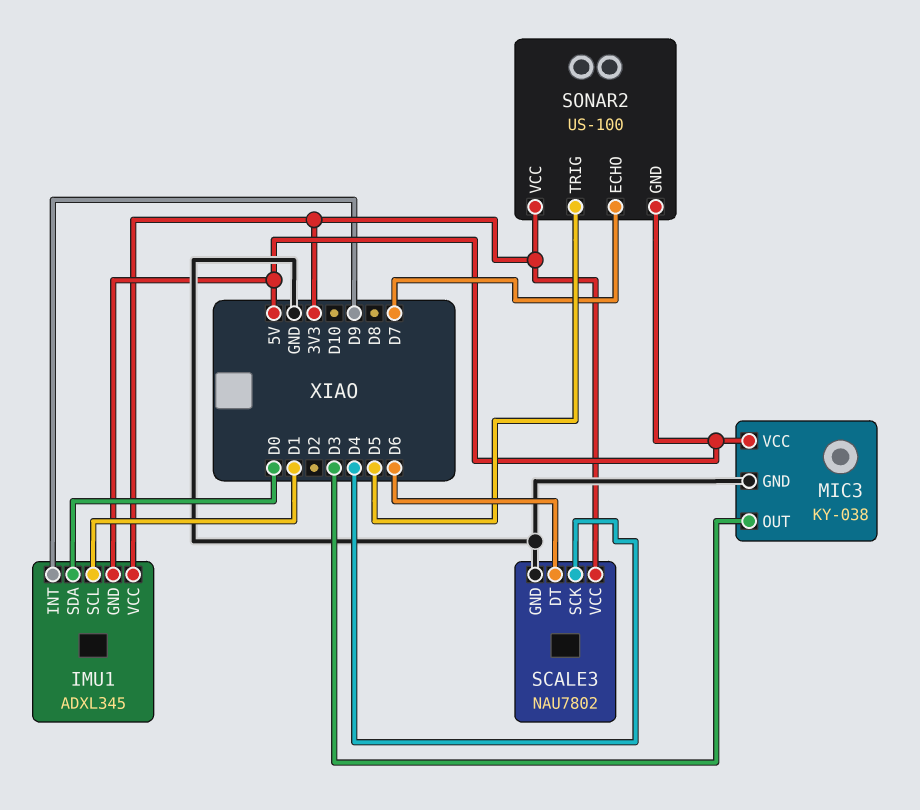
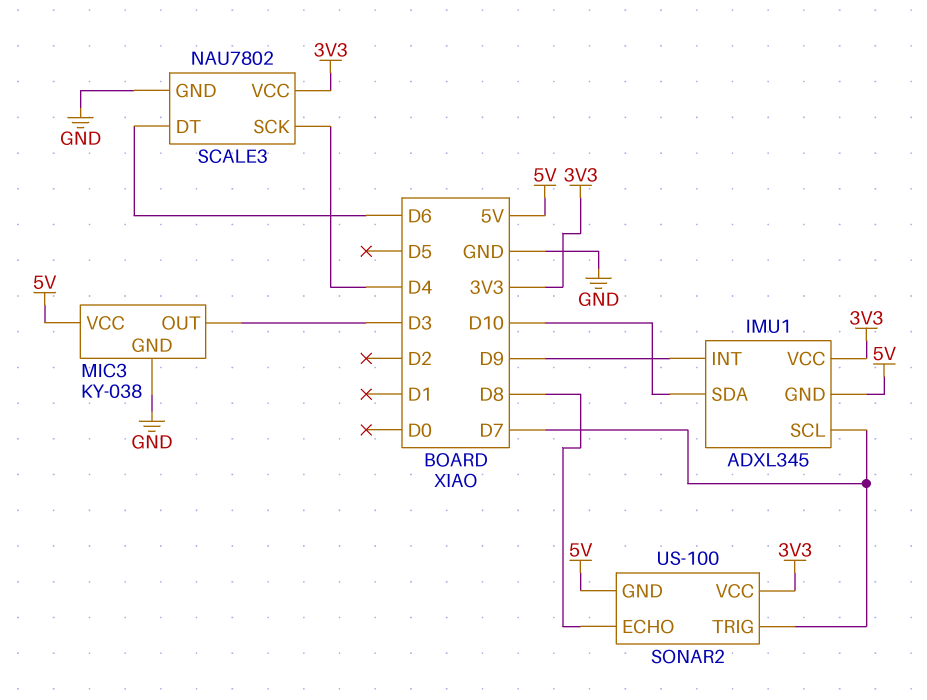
IMU1 pin SCL: D1 -> D7
IMU1 pin SDA: D0 -> D10
SONAR2 pin ECHO: D7 -> D8
SONAR2 pin TRIG: D5 -> D7

